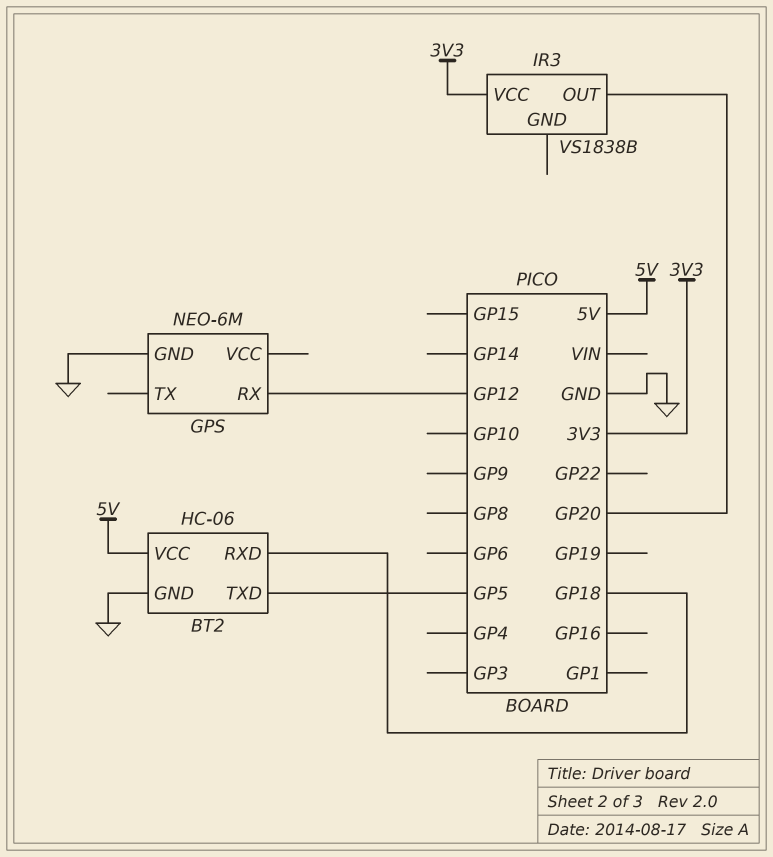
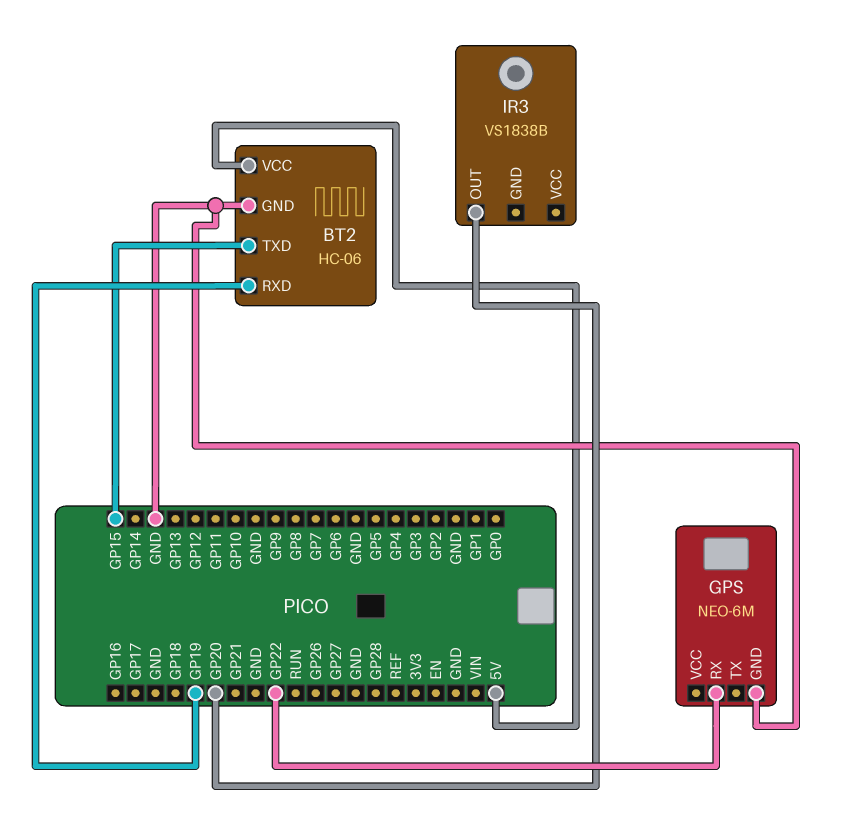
BT2 pin RXD: GP18 -> GP19
BT2 pin TXD: GP5 -> GP15
GPS pin RX: GP12 -> GP22
IR3 pin VCC: 3V3 -> none

